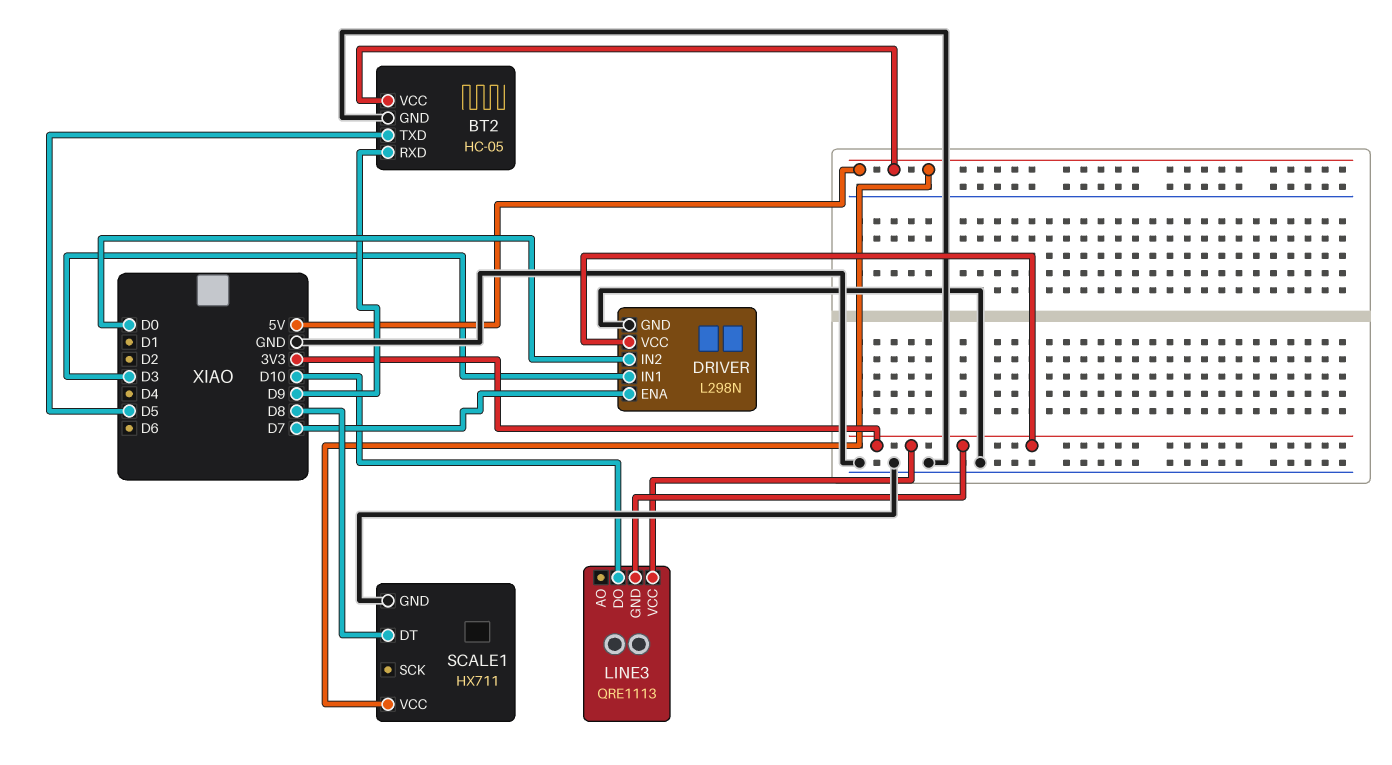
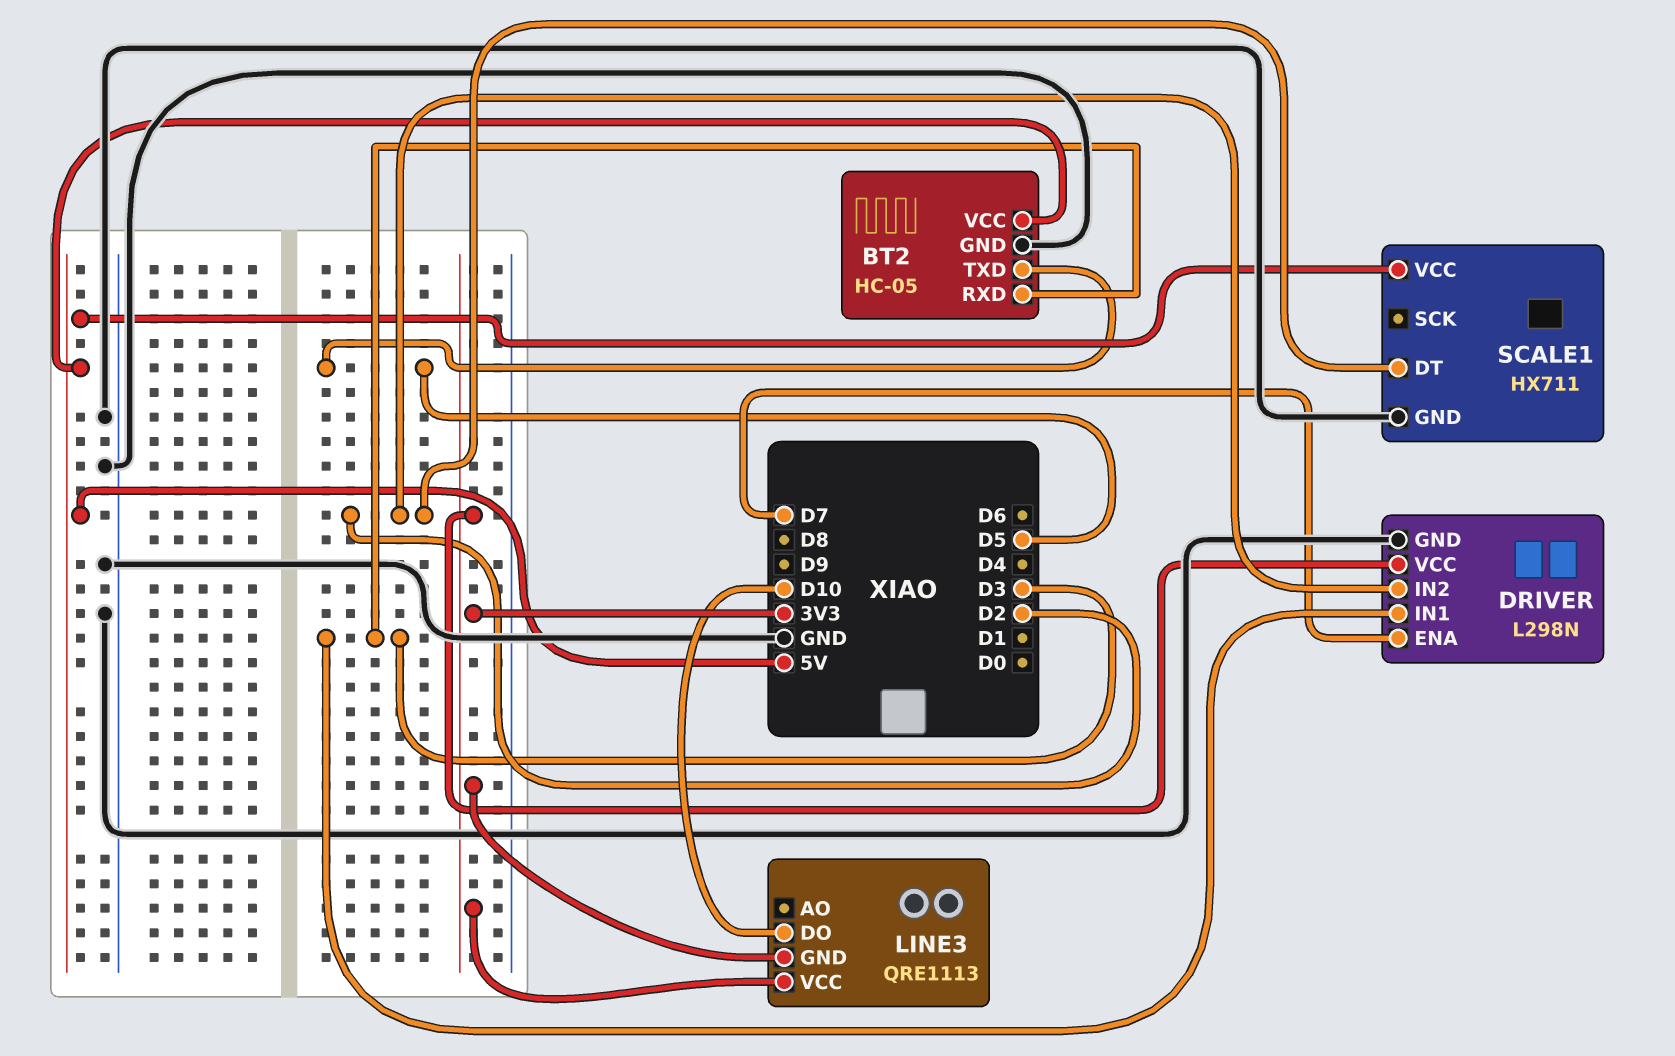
BT2 pin RXD: D9 -> D3
DRIVER pin IN2: D0 -> D2
SCALE1 pin DT: D8 -> D2

